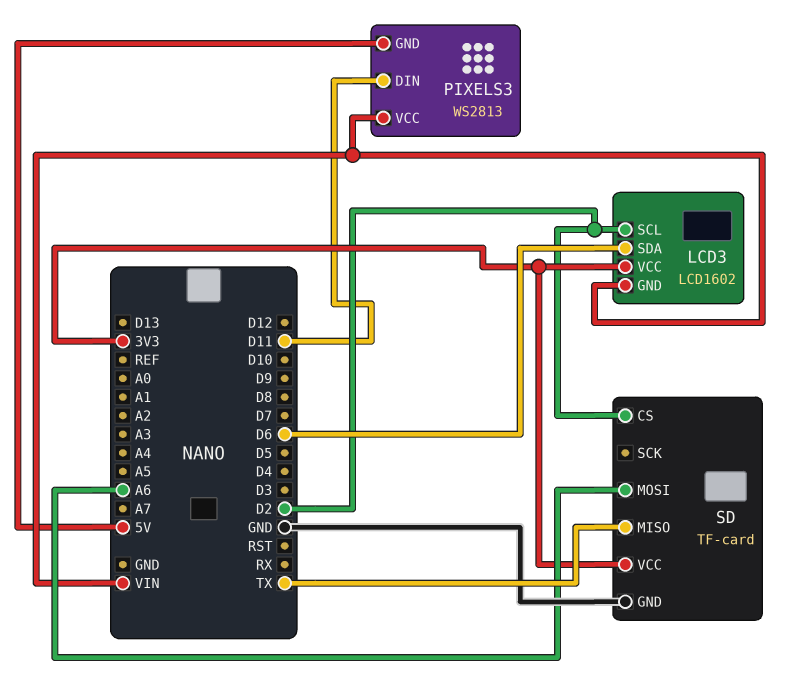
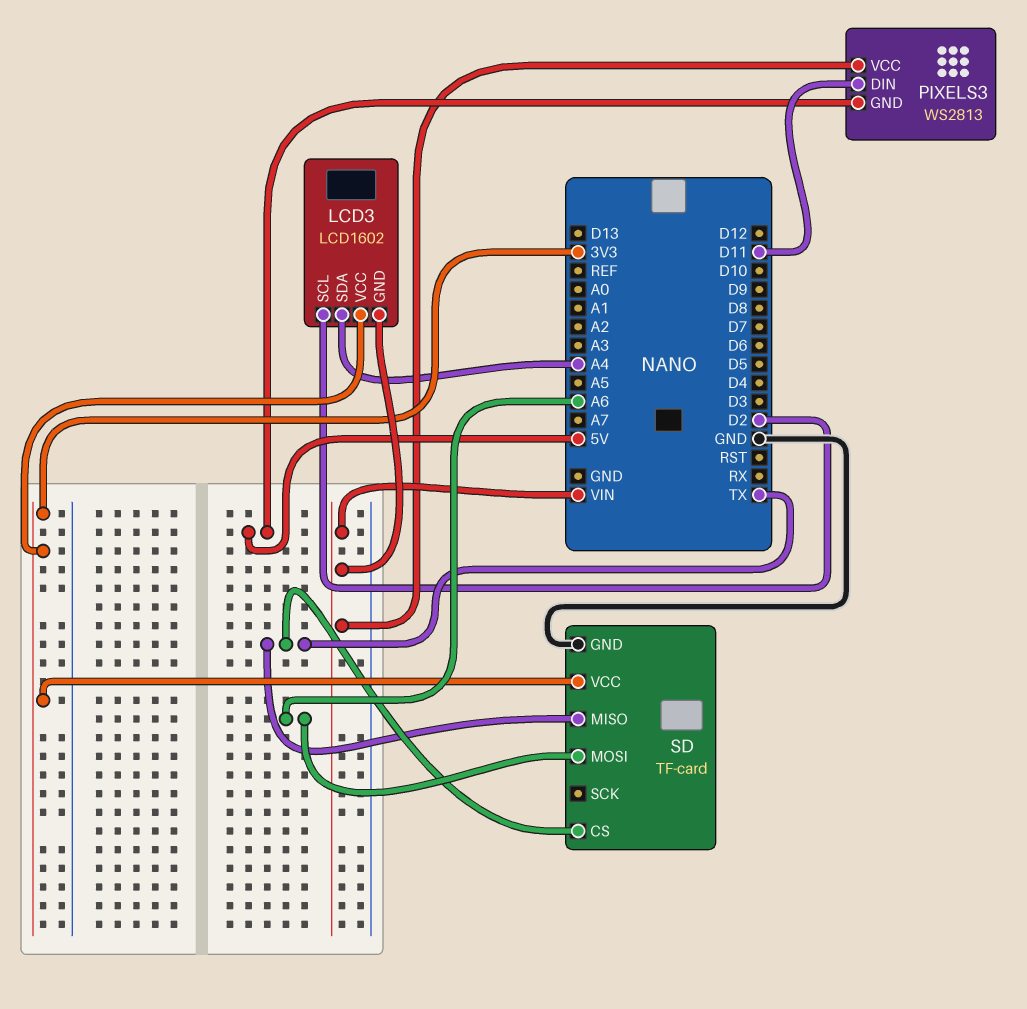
LCD3 pin SDA: D6 -> A4
SD pin CS: D2 -> TX

